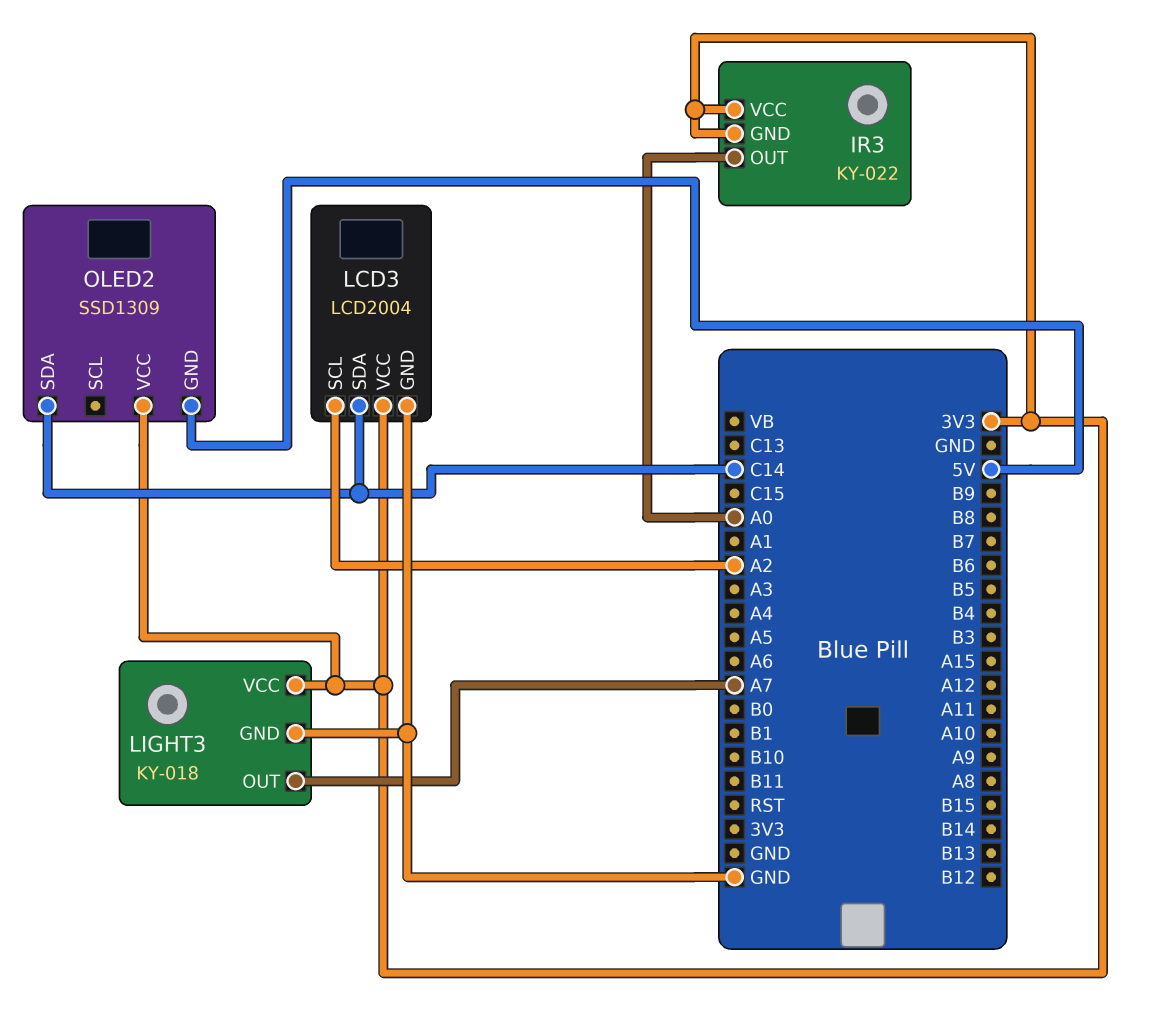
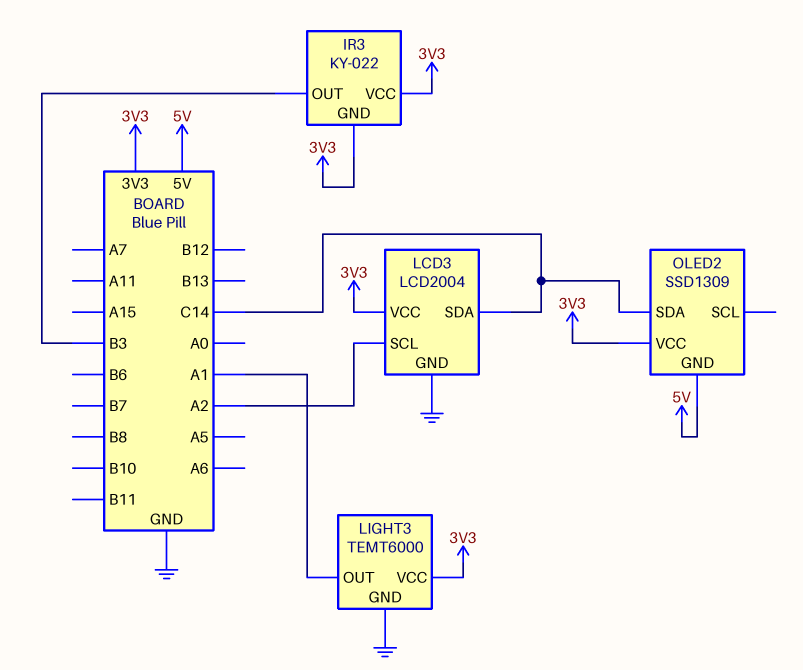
IR3 pin OUT: A0 -> B3
LIGHT3: KY-018 -> TEMT6000
LIGHT3 pin OUT: A7 -> A1

